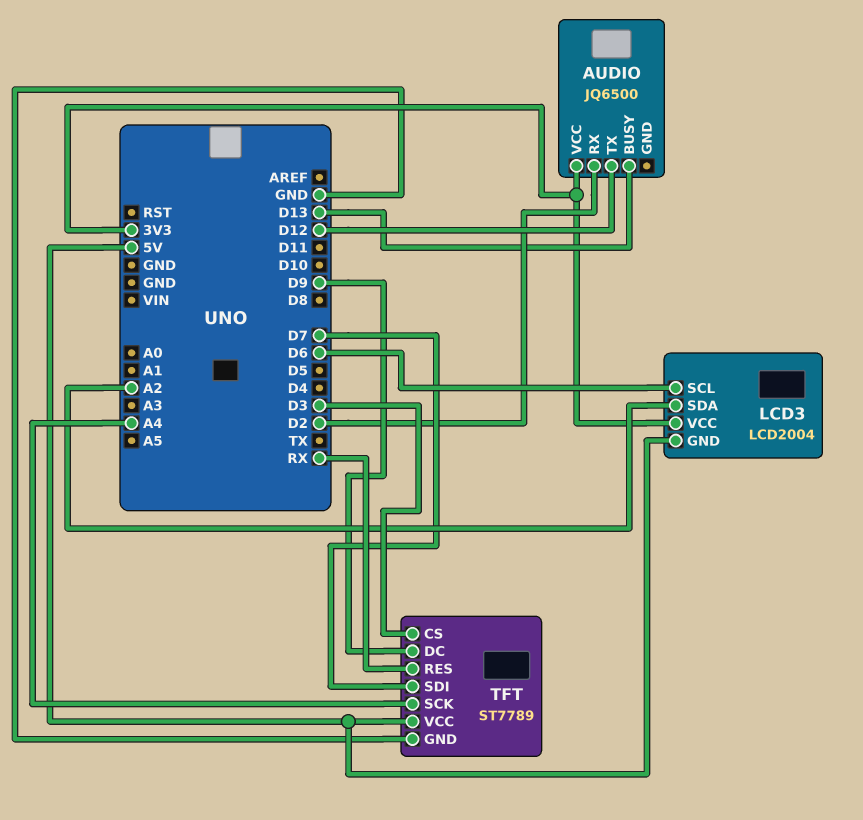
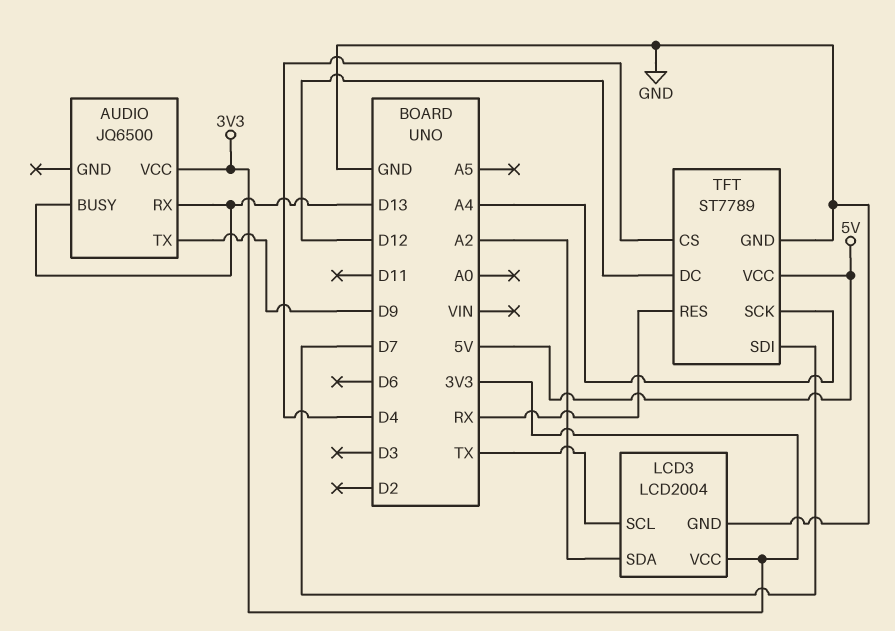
AUDIO pin RX: D2 -> D13
AUDIO pin TX: D12 -> D9
LCD3 pin GND: 5V -> GND
LCD3 pin SCL: D6 -> TX
TFT pin CS: D3 -> D4
TFT pin DC: D9 -> D12

